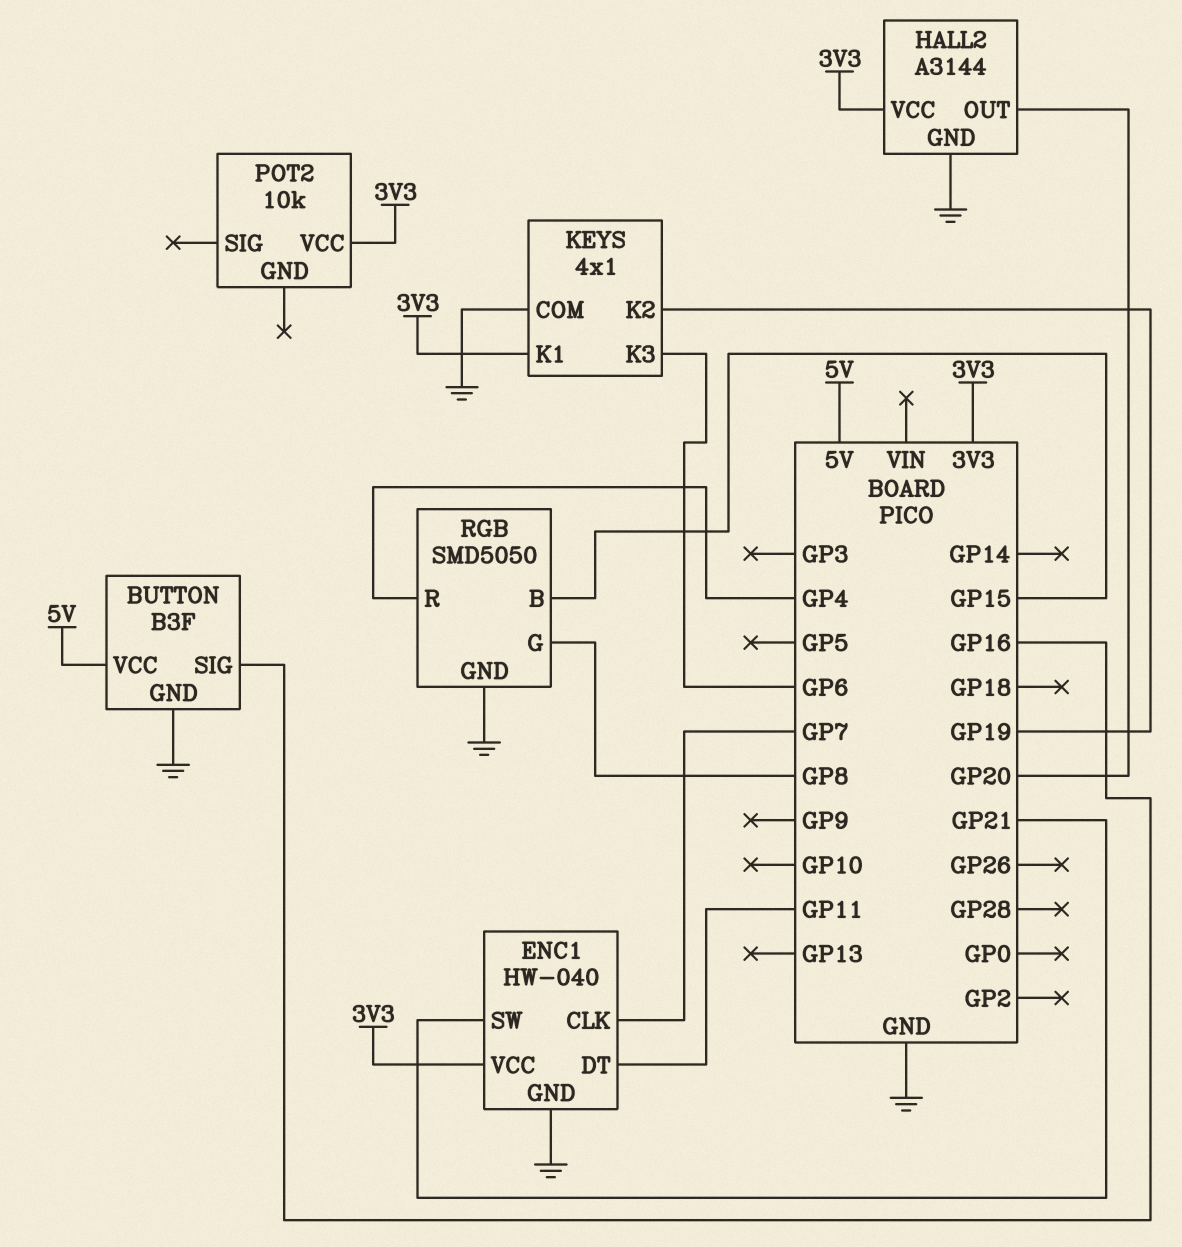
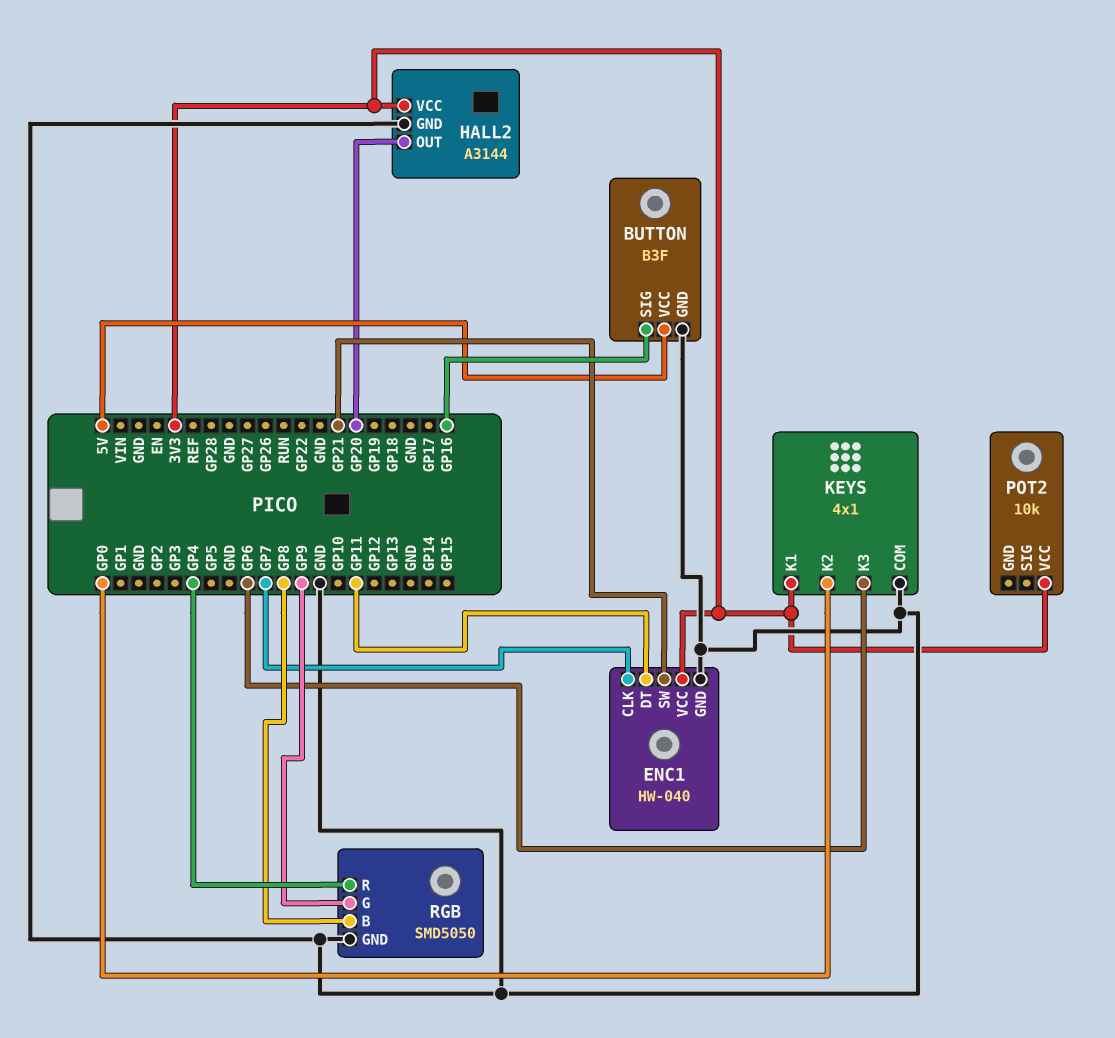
KEYS pin K2: GP19 -> GP0
RGB pin B: GP15 -> GP8
RGB pin G: GP8 -> GP9

